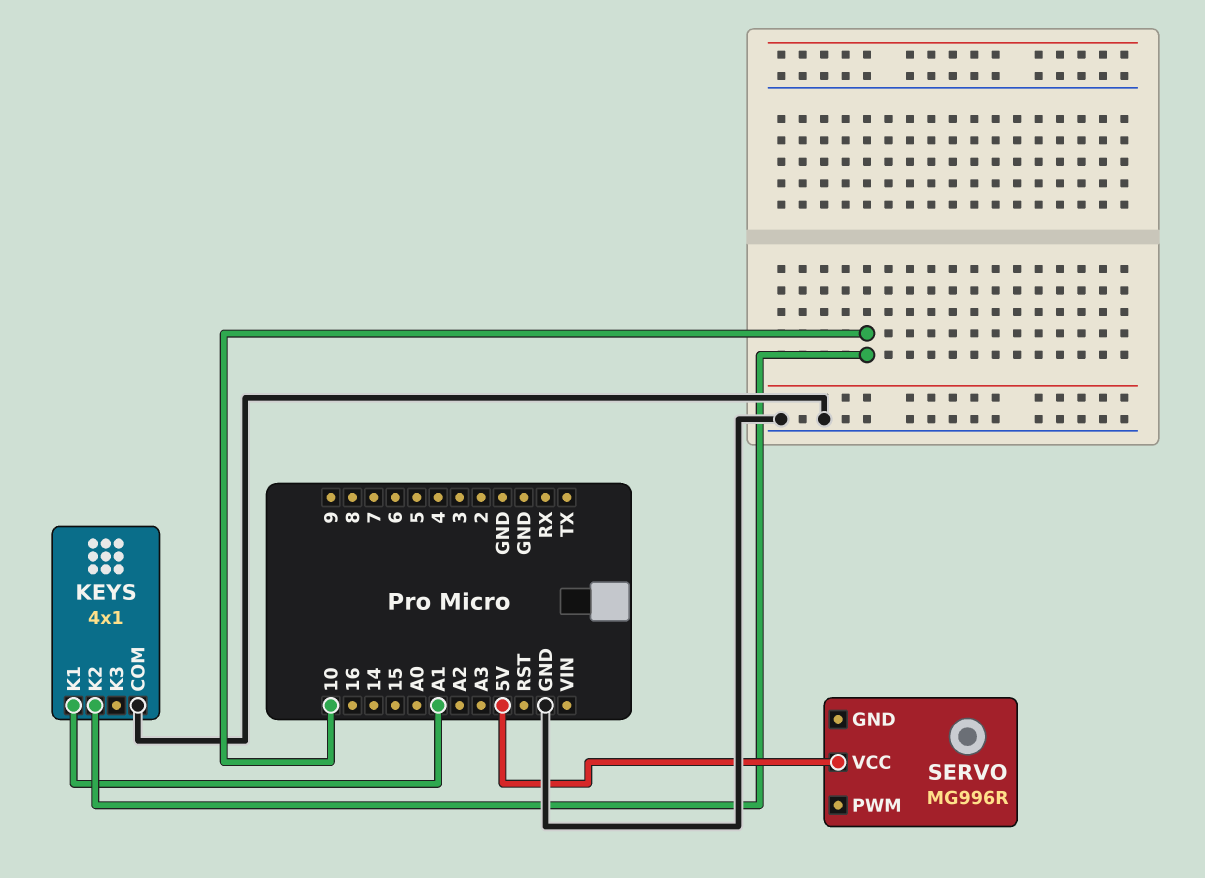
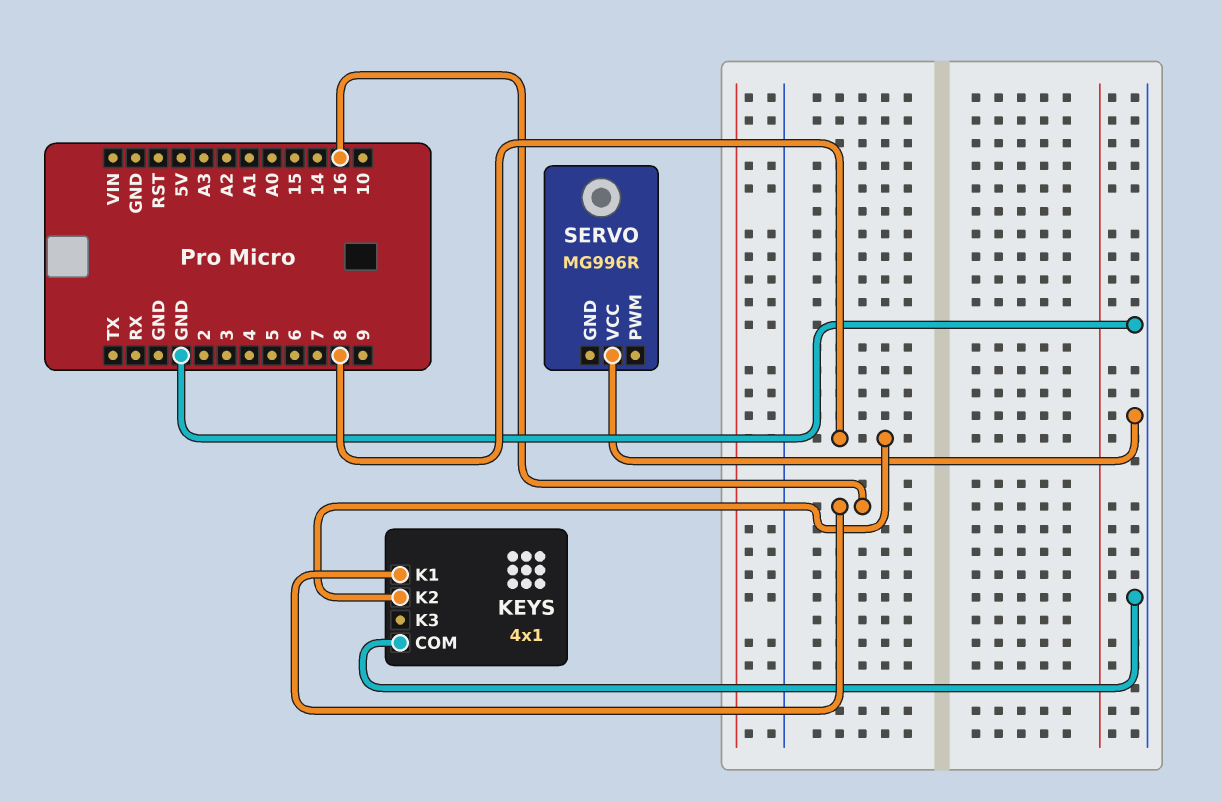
KEYS pin K1: A1 -> 16
KEYS pin K2: 10 -> 8
SERVO pin VCC: 5V -> GND

